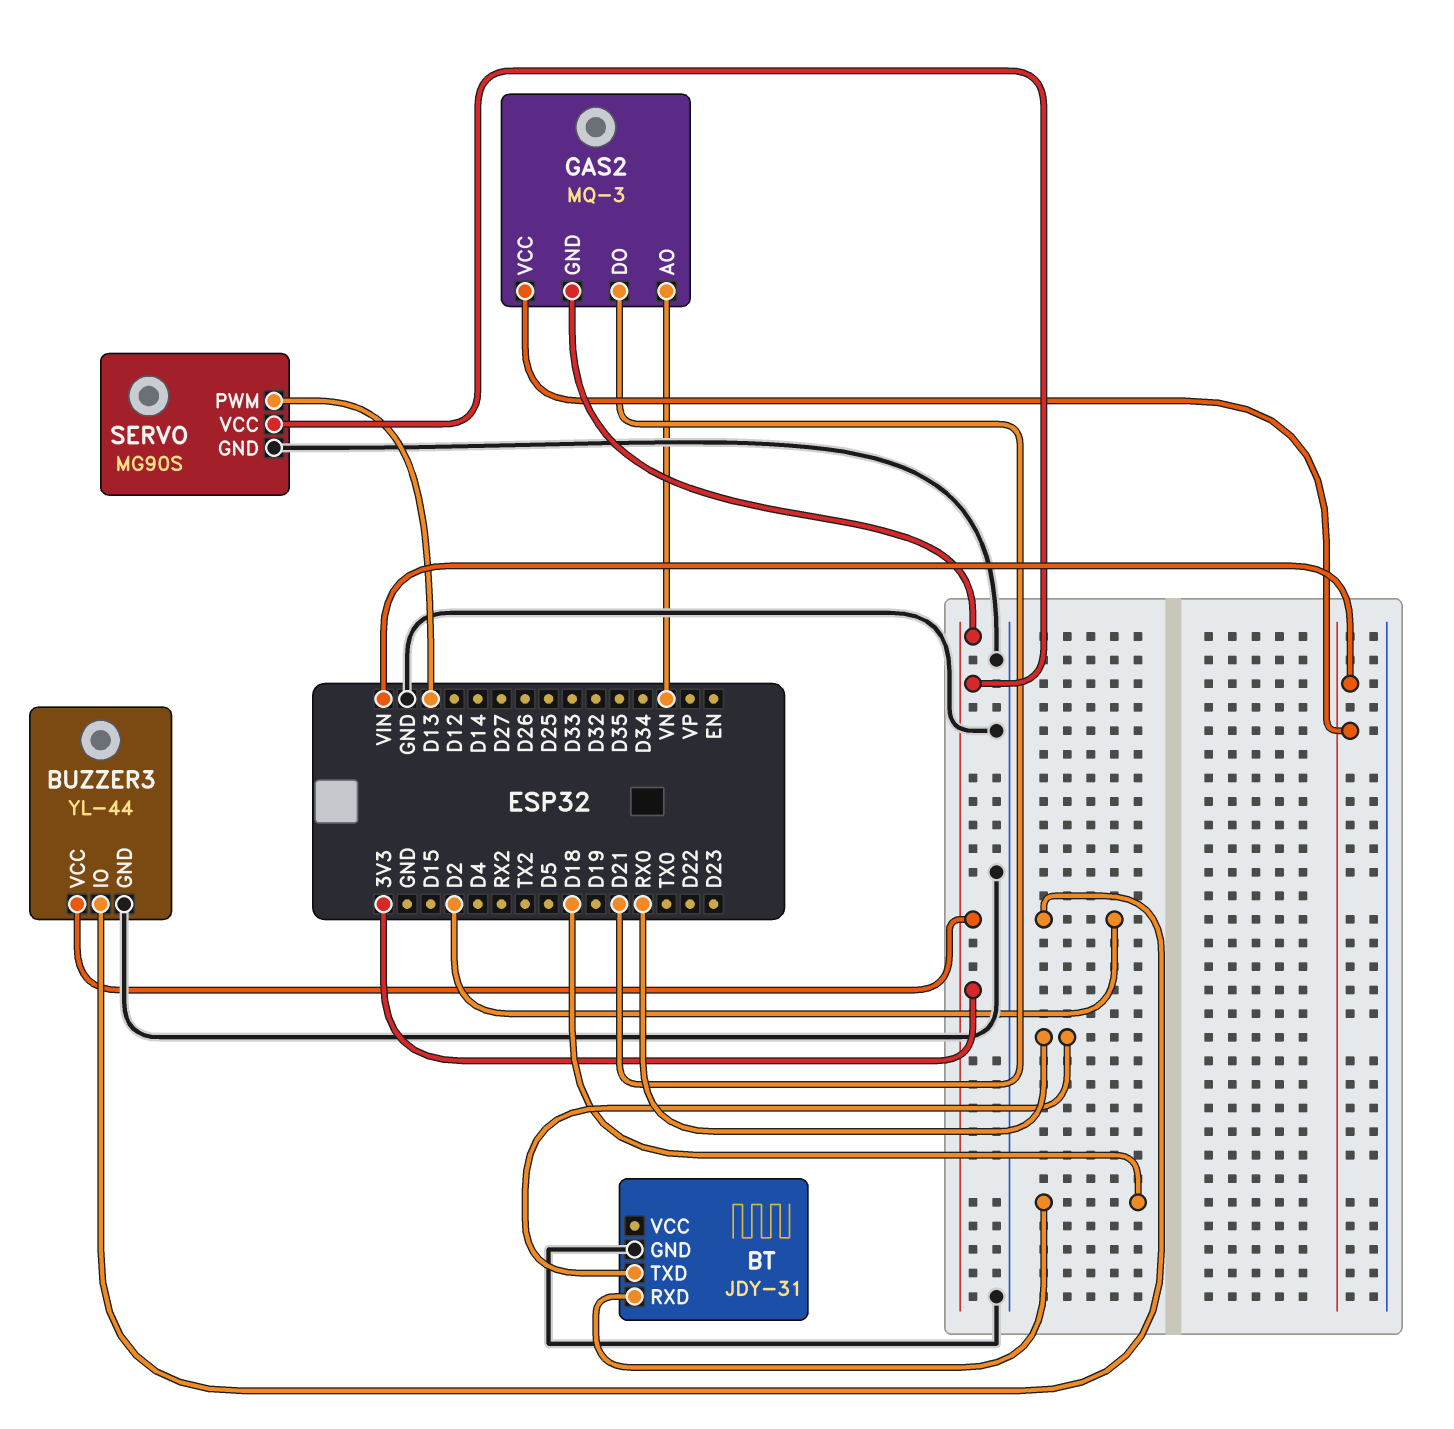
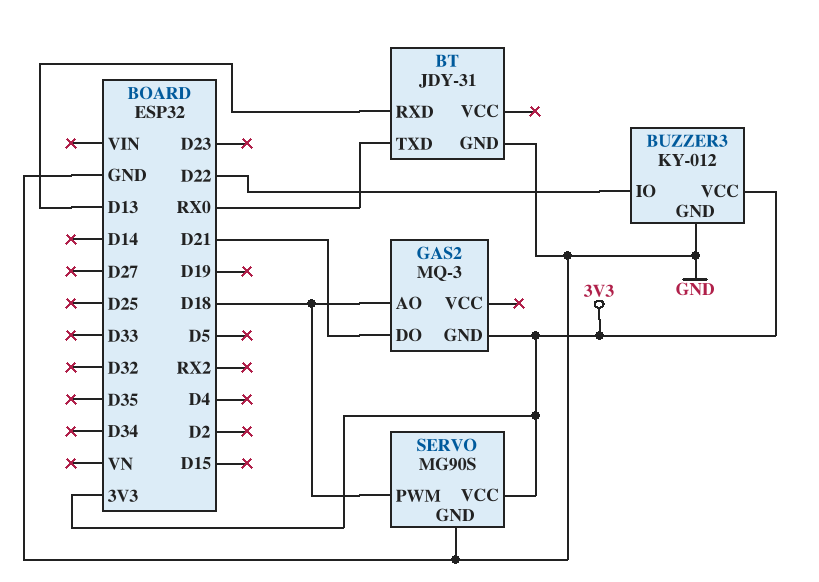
BT pin RXD: D18 -> D13
BUZZER3: YL-44 -> KY-012
BUZZER3 pin IO: D2 -> D22
GAS2 pin AO: VN -> D18
GAS2 pin VCC: VIN -> none
SERVO pin PWM: D13 -> D18

